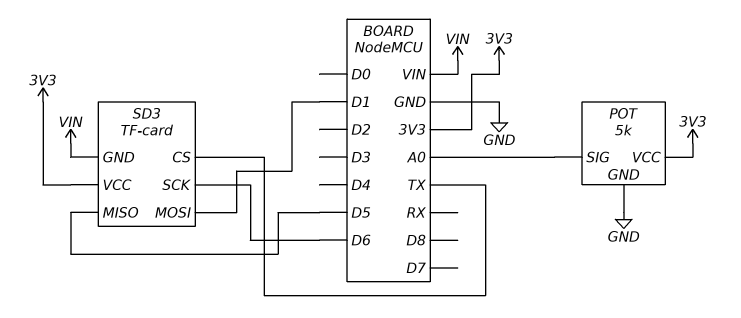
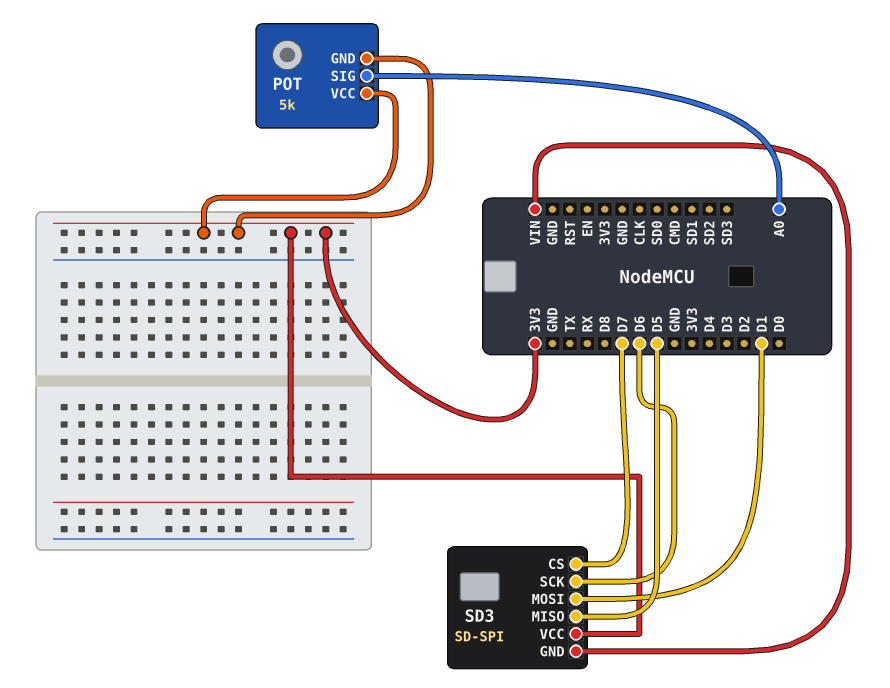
POT pin GND: GND -> 3V3
SD3: TF-card -> SD-SPI
SD3 pin CS: TX -> D7

